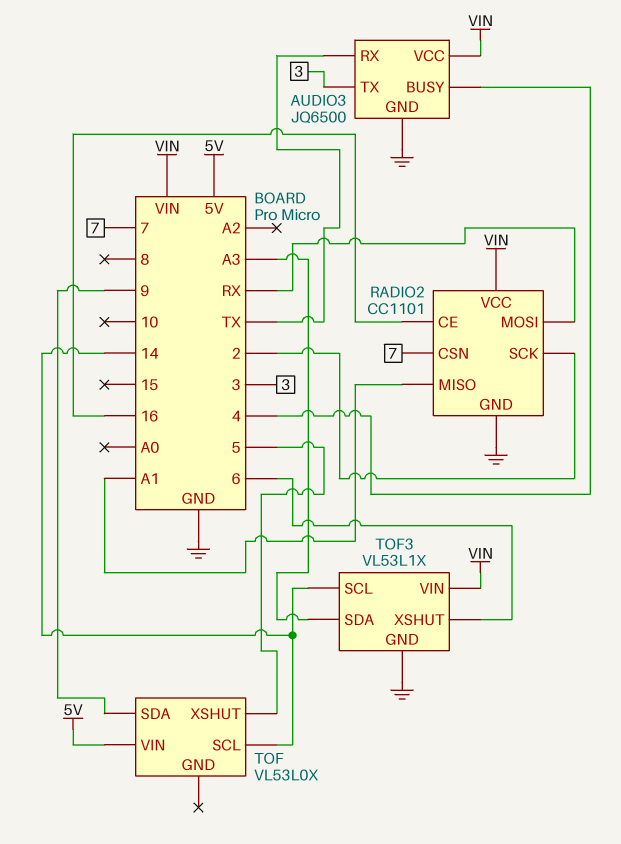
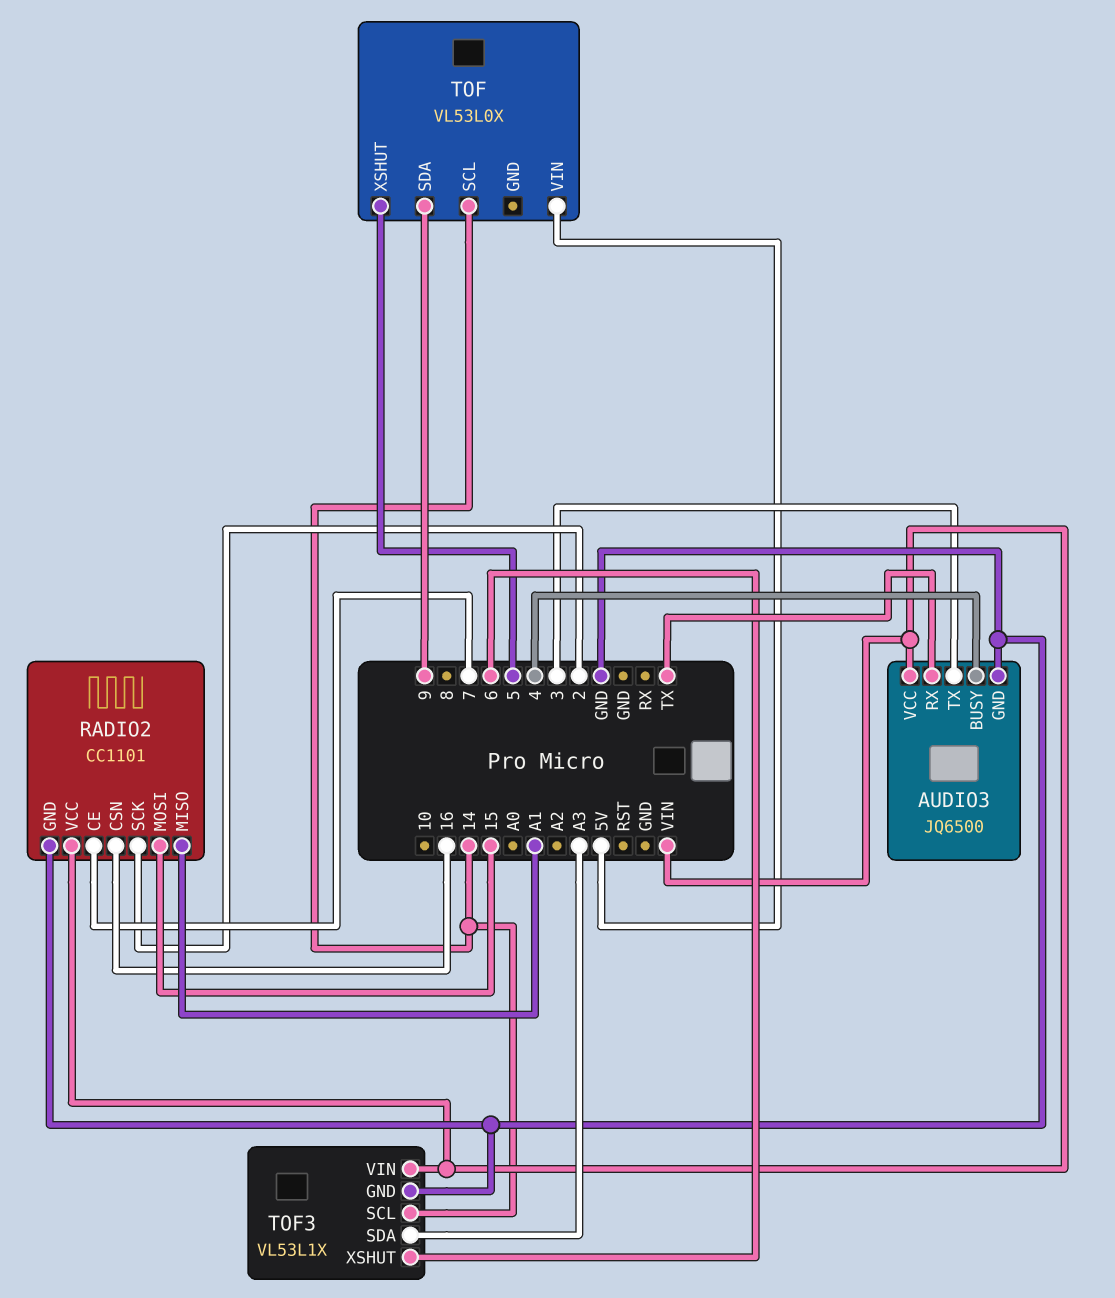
RADIO2 pin CE: 16 -> 7
RADIO2 pin CSN: 7 -> 16
RADIO2 pin MOSI: RX -> 15

